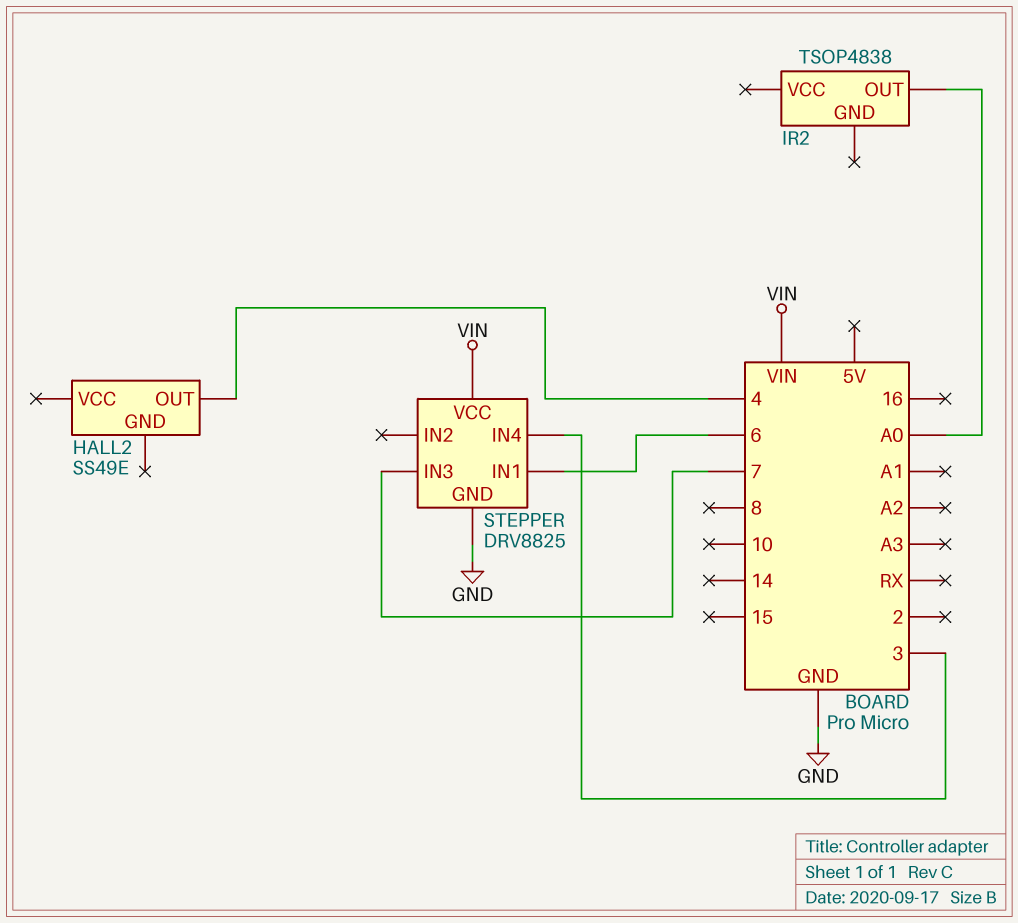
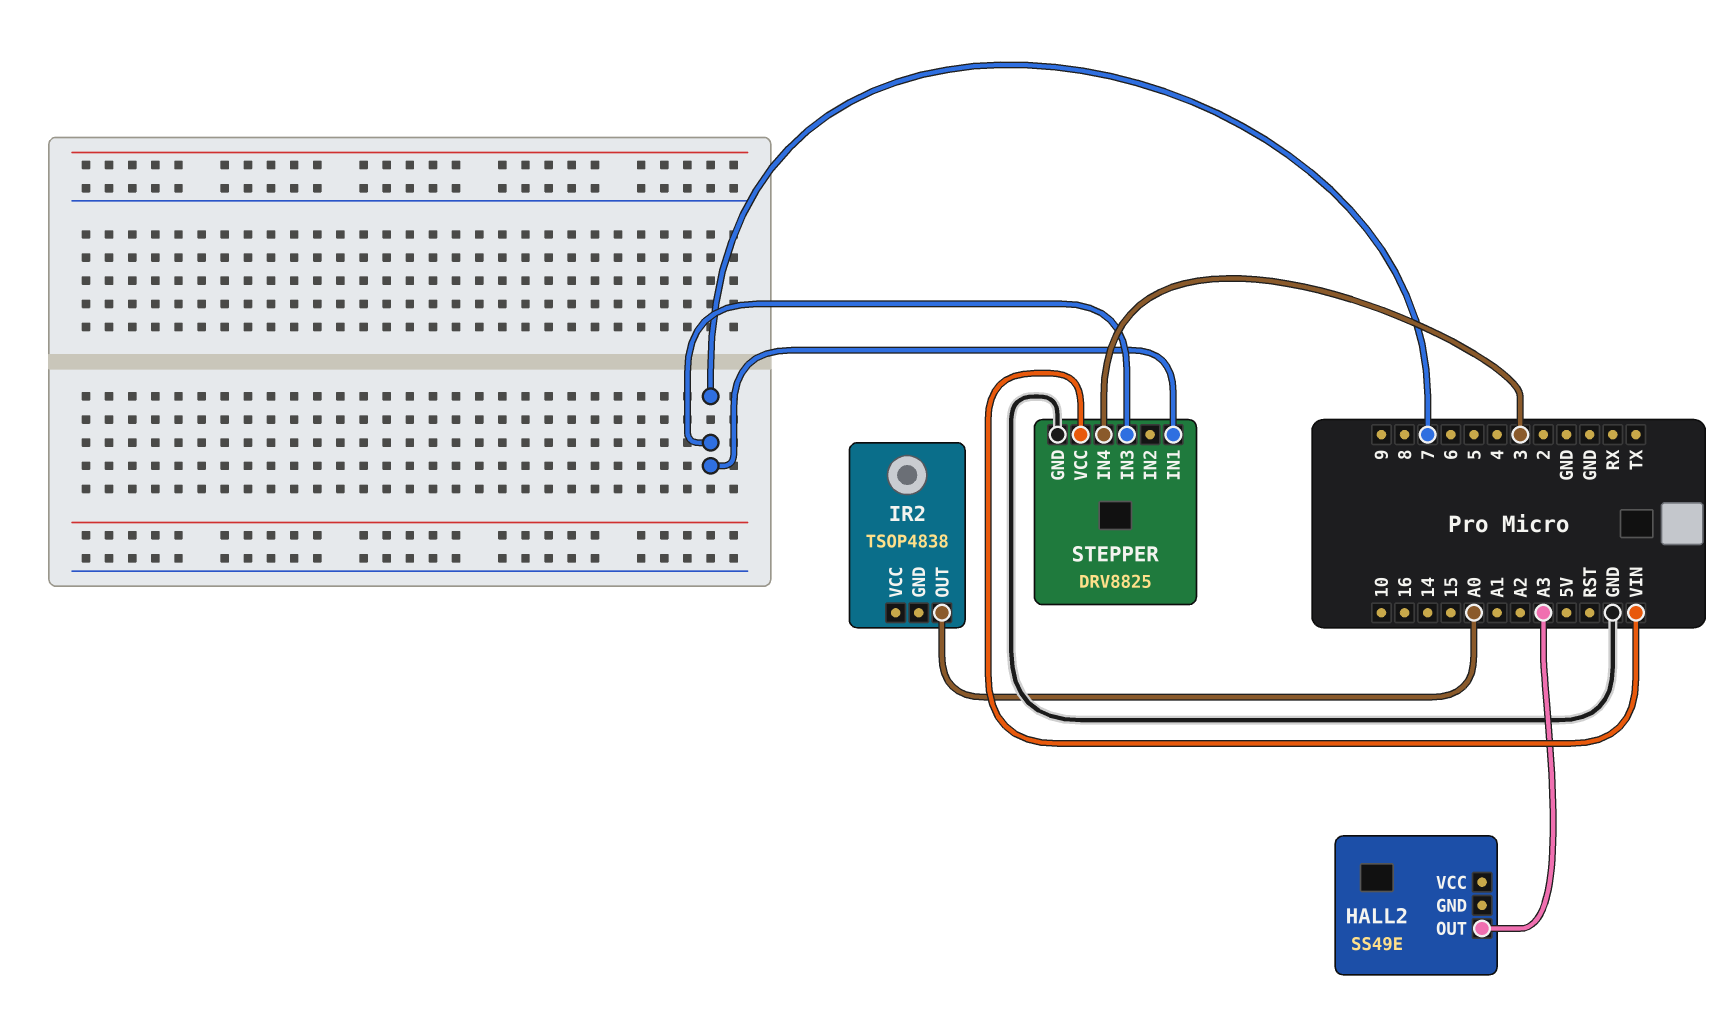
HALL2 pin OUT: 4 -> A3
STEPPER pin IN1: 6 -> 7

